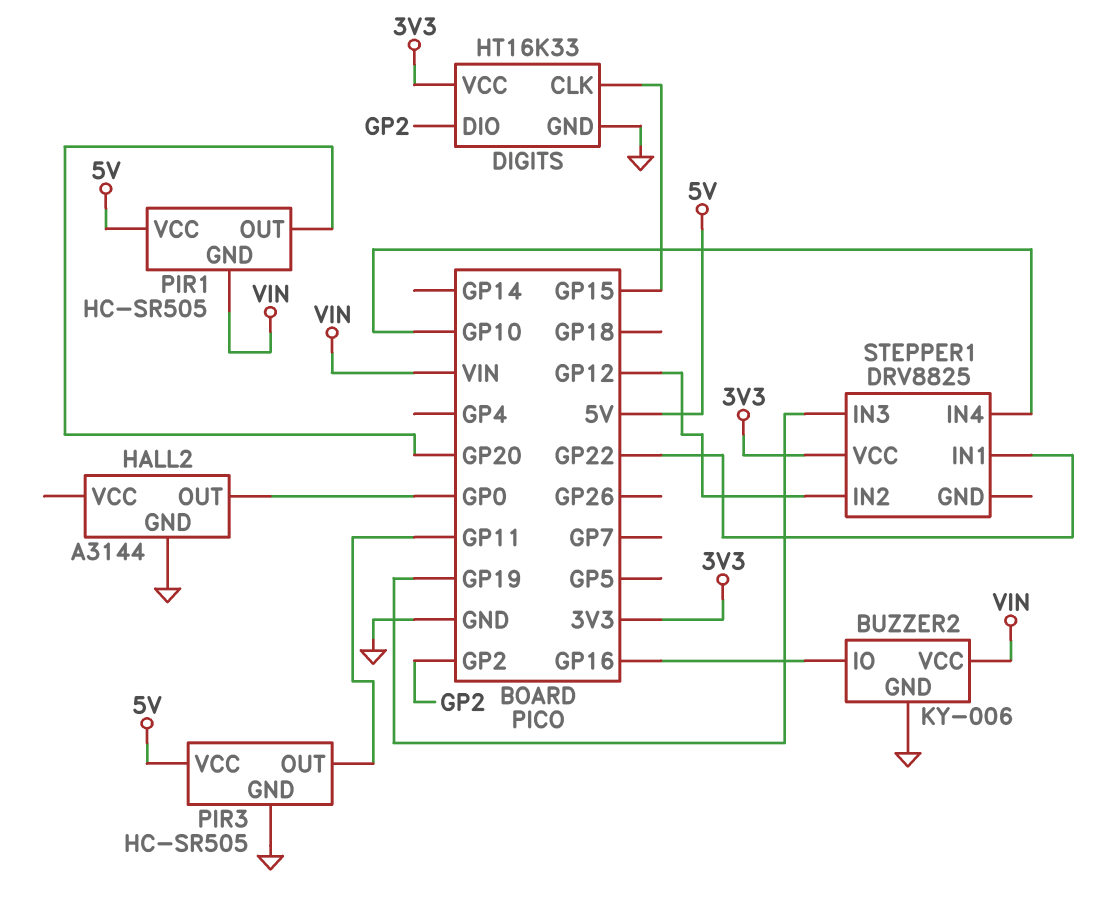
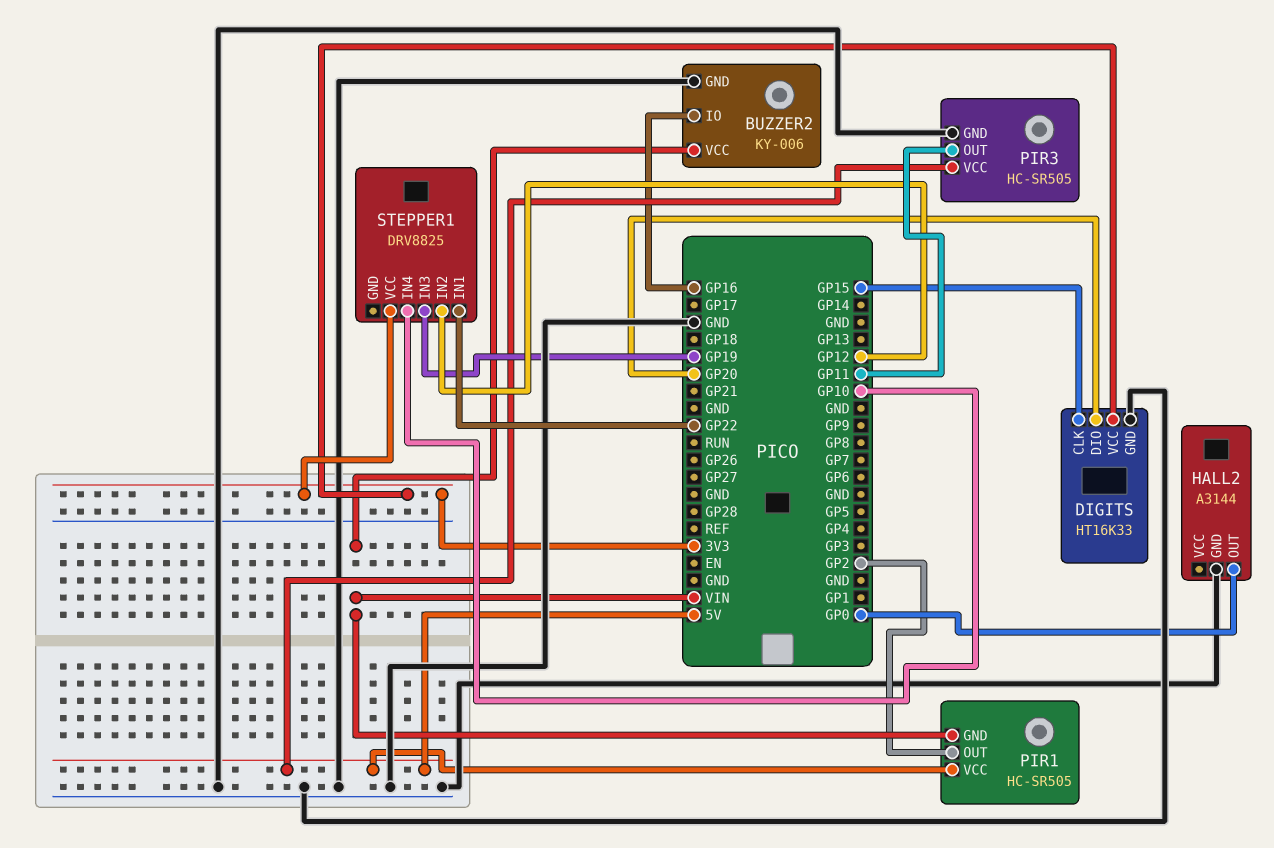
DIGITS pin DIO: GP2 -> GP20
PIR1 pin OUT: GP20 -> GP2

